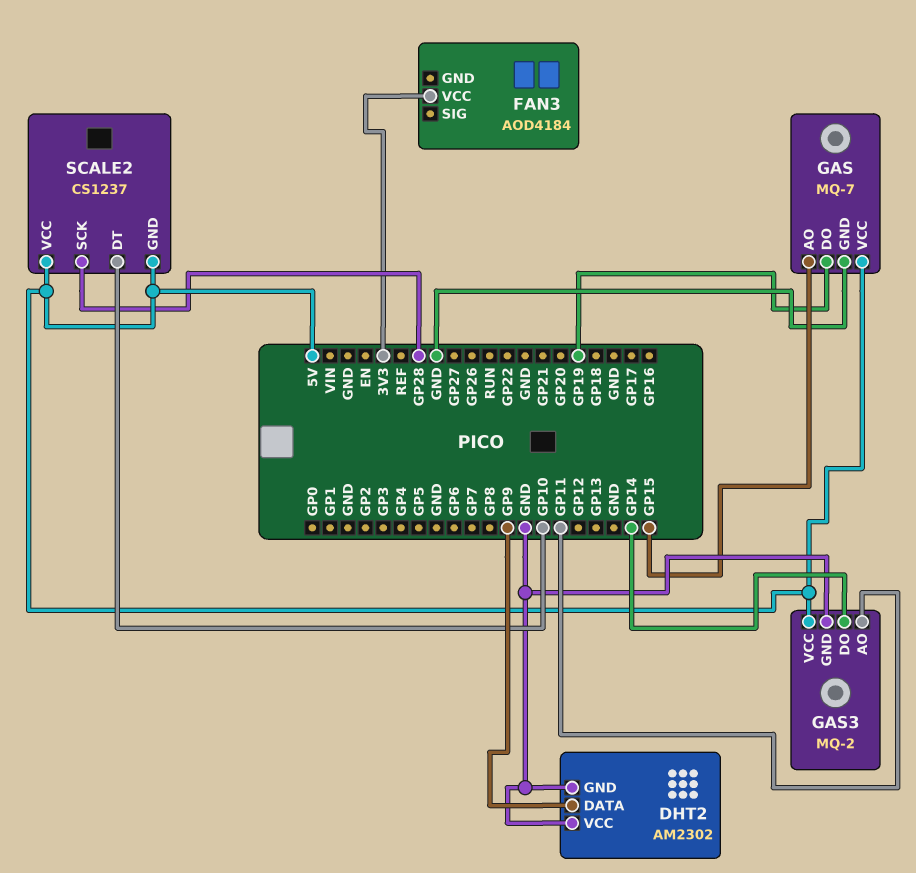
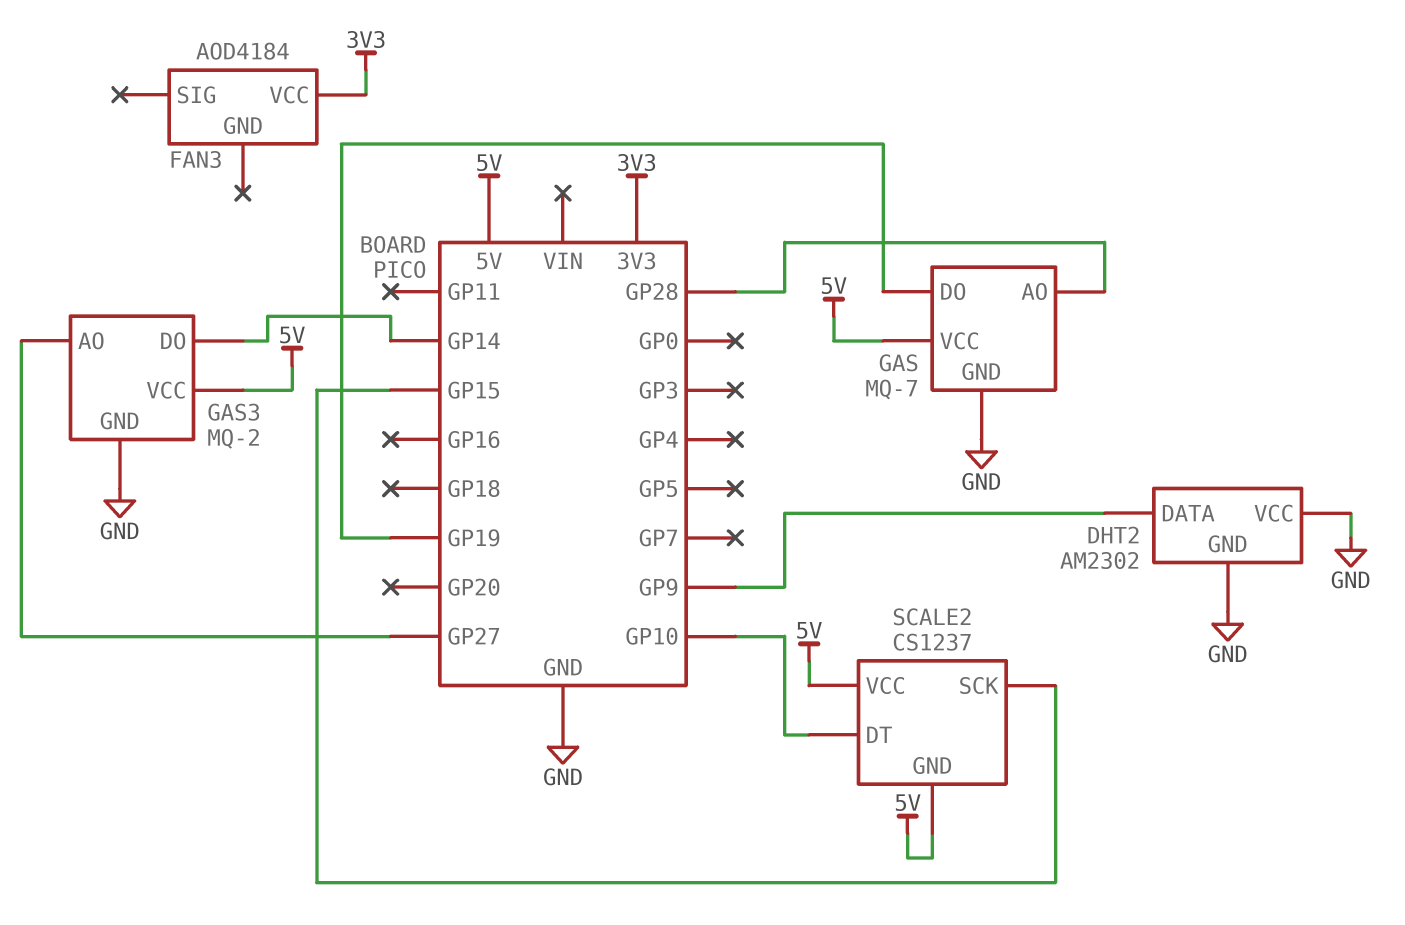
GAS pin AO: GP15 -> GP28
GAS3 pin AO: GP11 -> GP27
SCALE2 pin SCK: GP28 -> GP15

